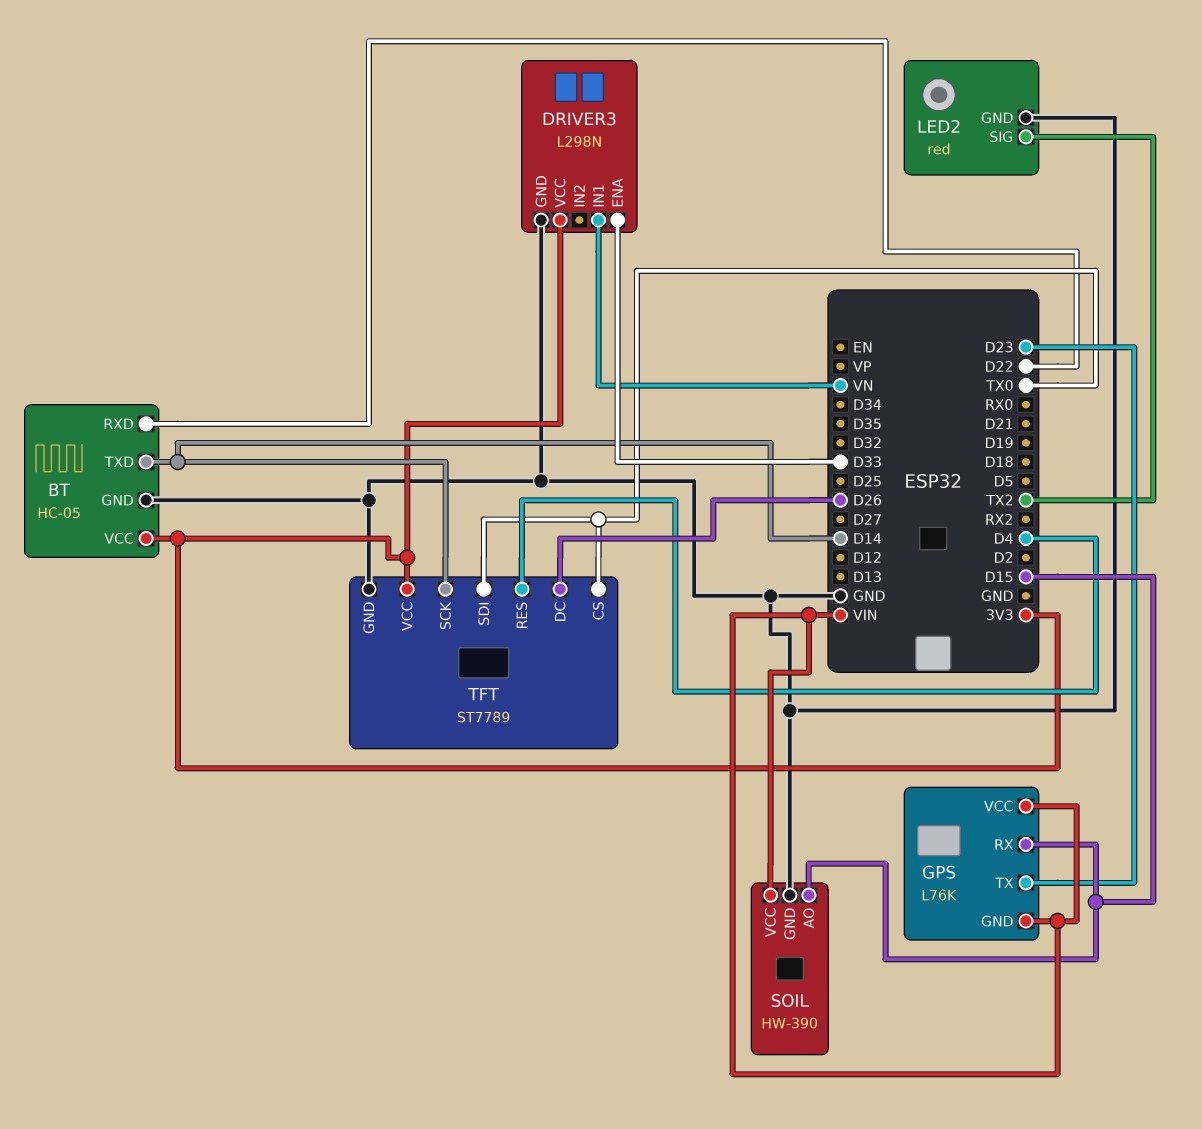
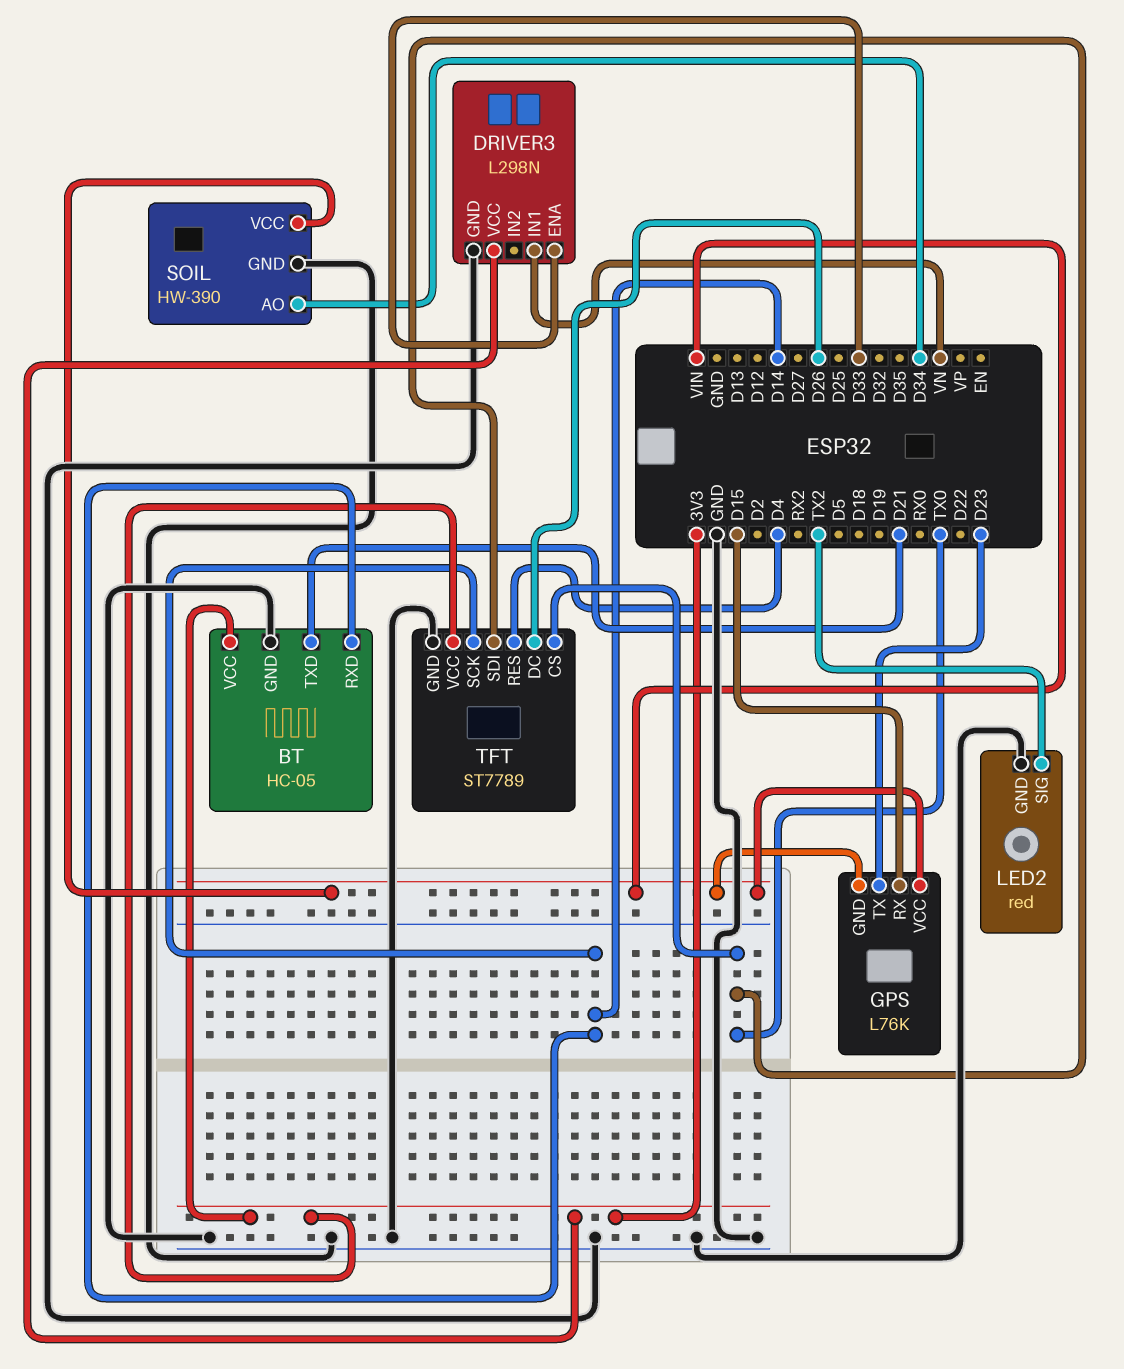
BT pin RXD: D22 -> D14
BT pin TXD: D14 -> D21
SOIL pin AO: D15 -> D34

